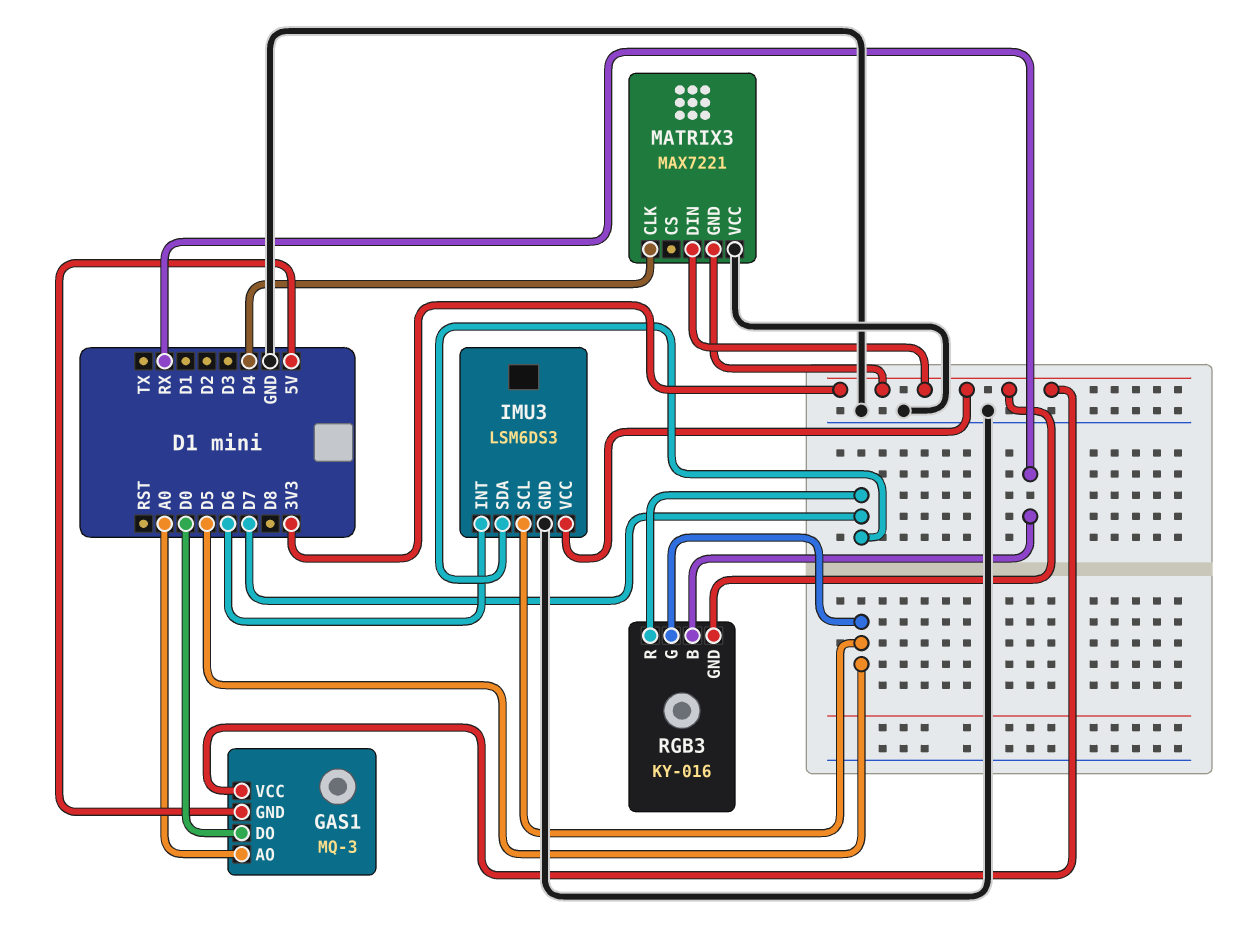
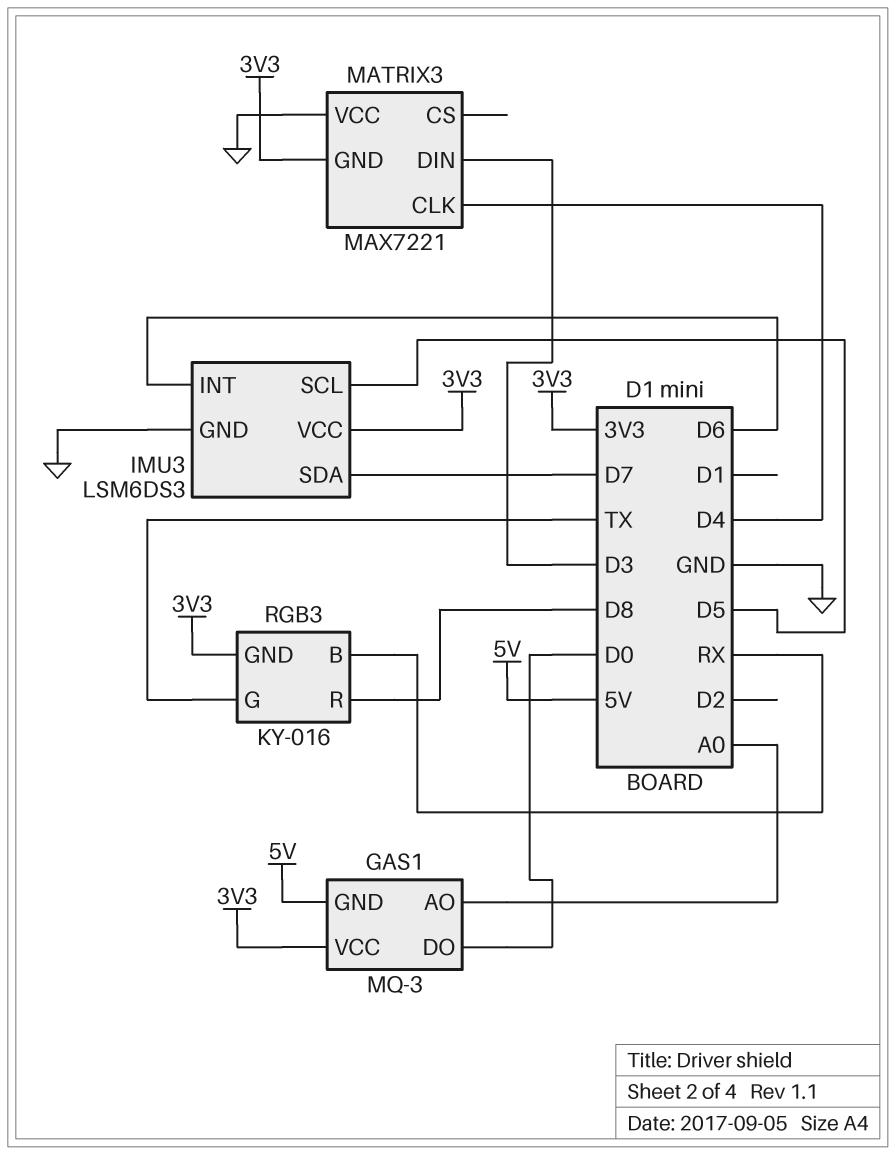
MATRIX3 pin DIN: 3V3 -> D3
RGB3 pin G: D5 -> TX
RGB3 pin R: D7 -> D8

